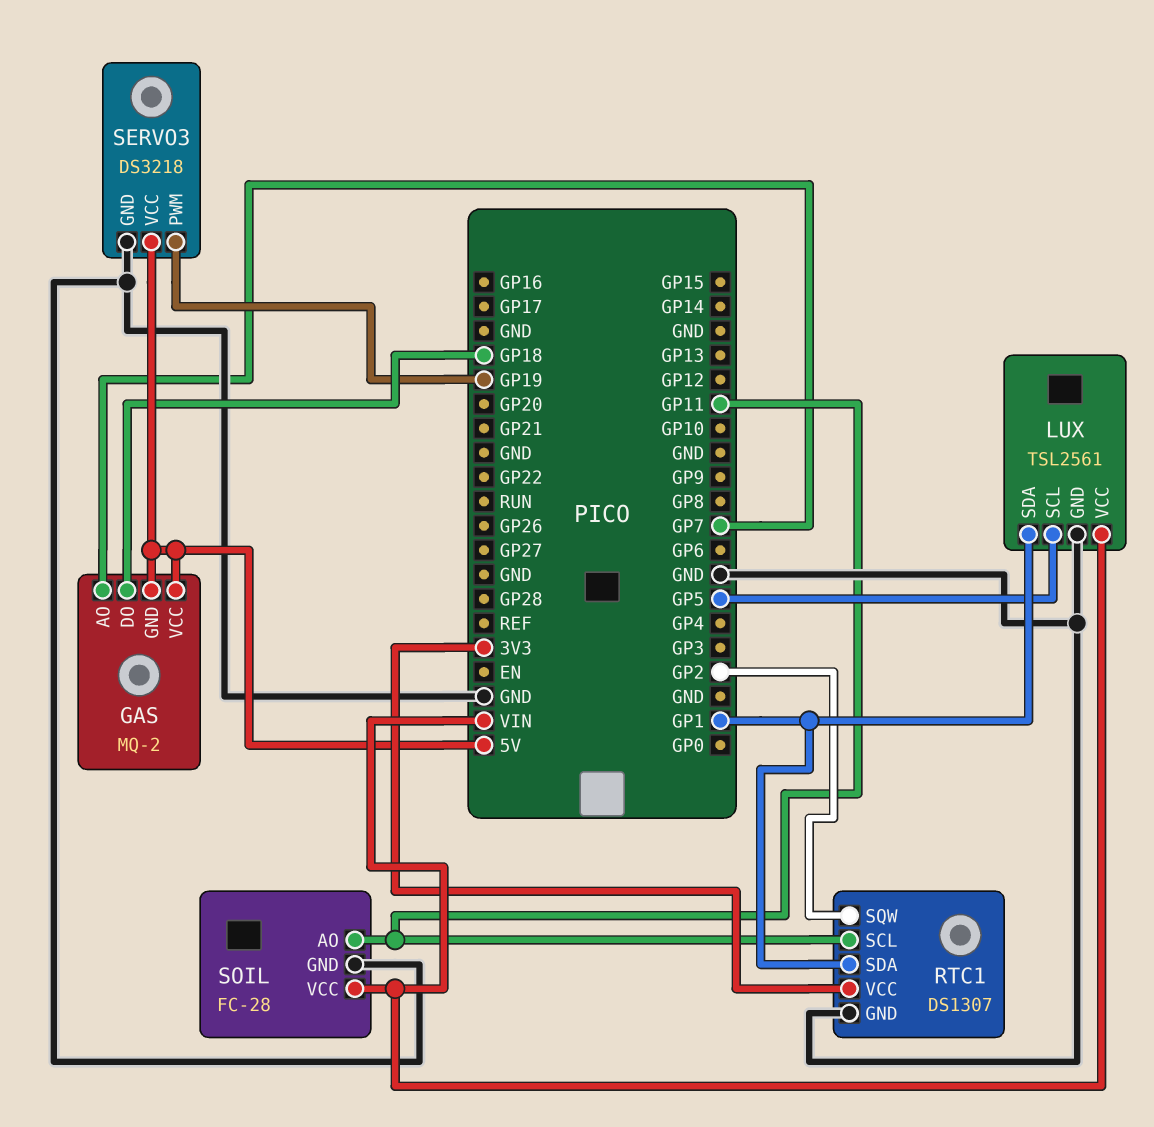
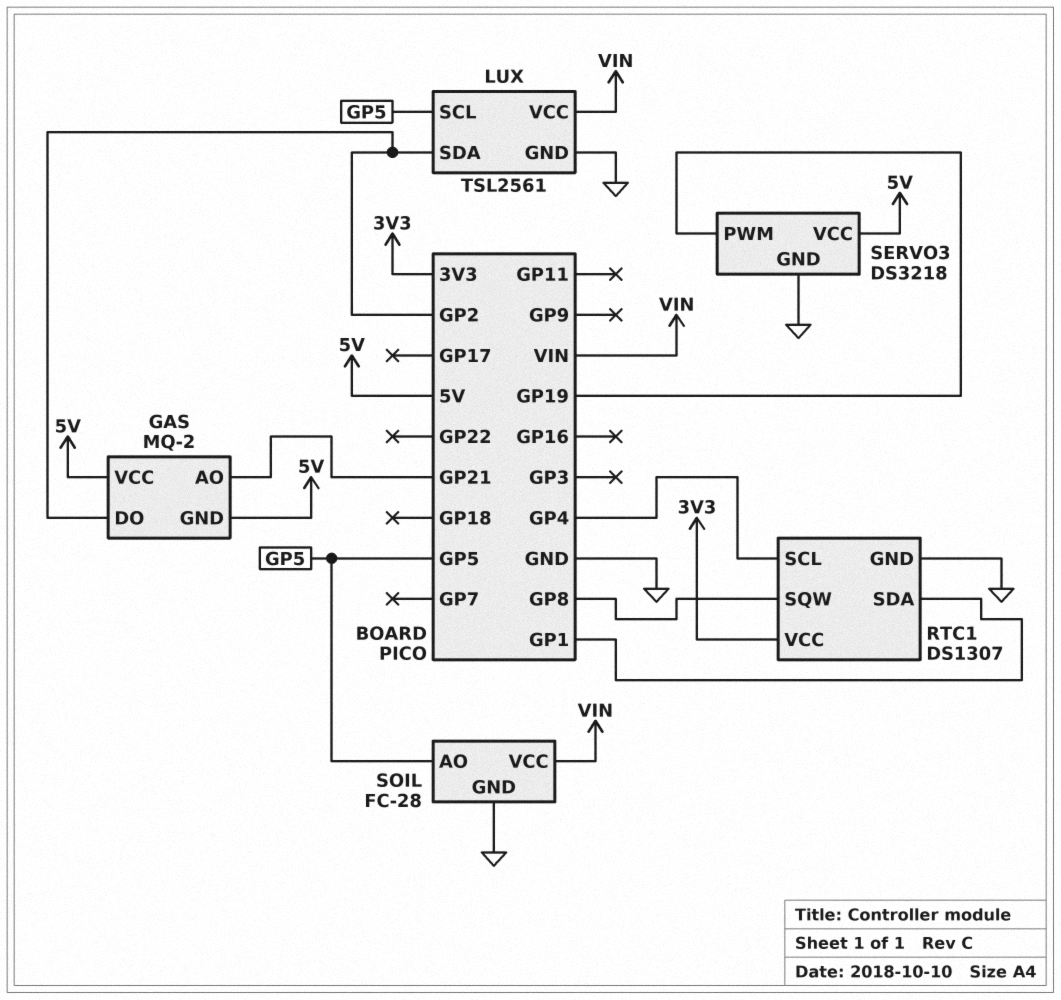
GAS pin AO: GP7 -> GP21
GAS pin DO: GP18 -> GP2
LUX pin SDA: GP1 -> GP2
RTC1 pin SCL: GP11 -> GP4
RTC1 pin SQW: GP2 -> GP8
SOIL pin AO: GP11 -> GP5

